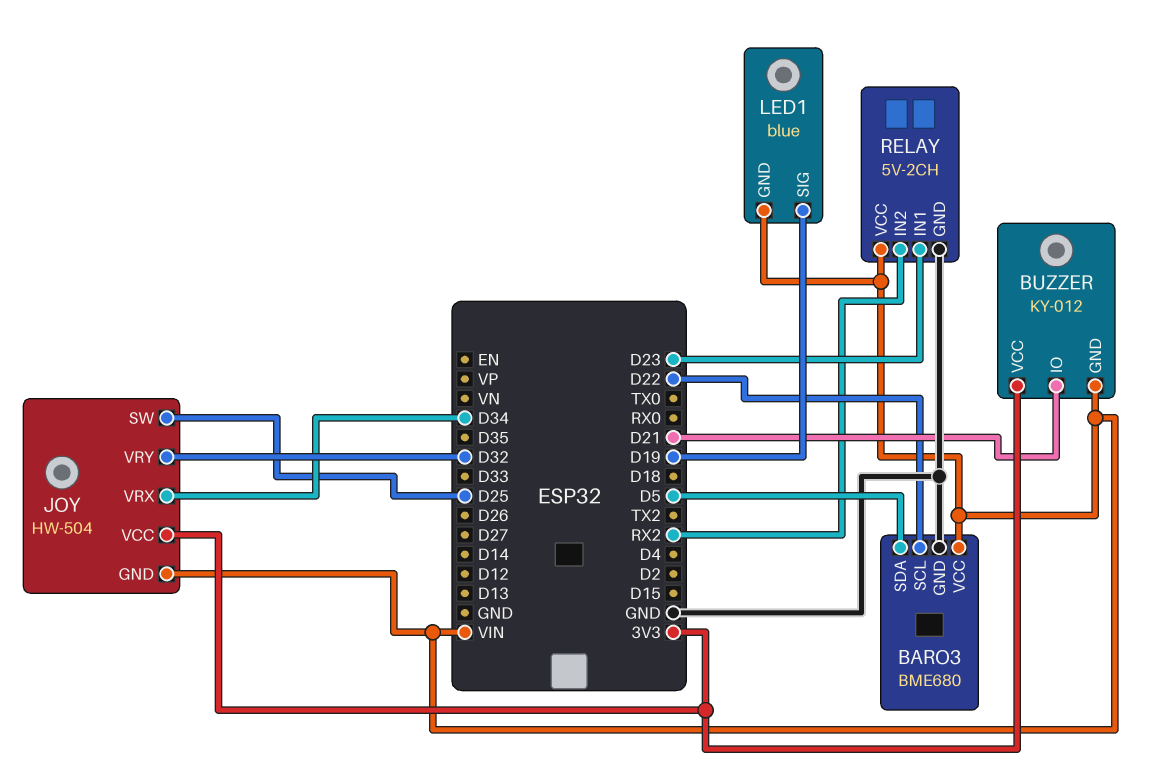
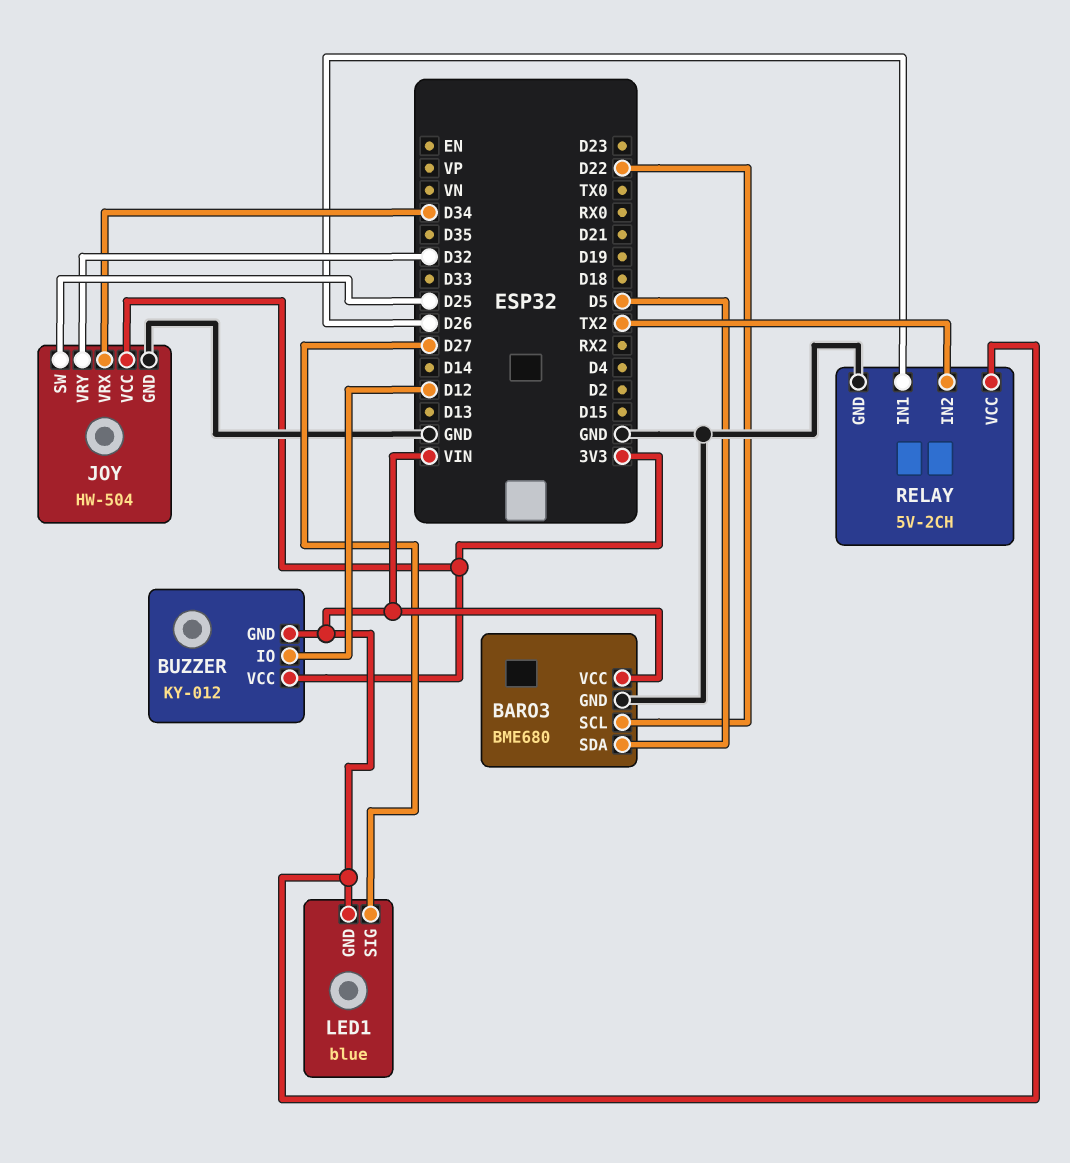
BUZZER pin IO: D21 -> D12
JOY pin GND: VIN -> GND
LED1 pin SIG: D19 -> D27
RELAY pin IN1: D23 -> D26
RELAY pin IN2: RX2 -> TX2

